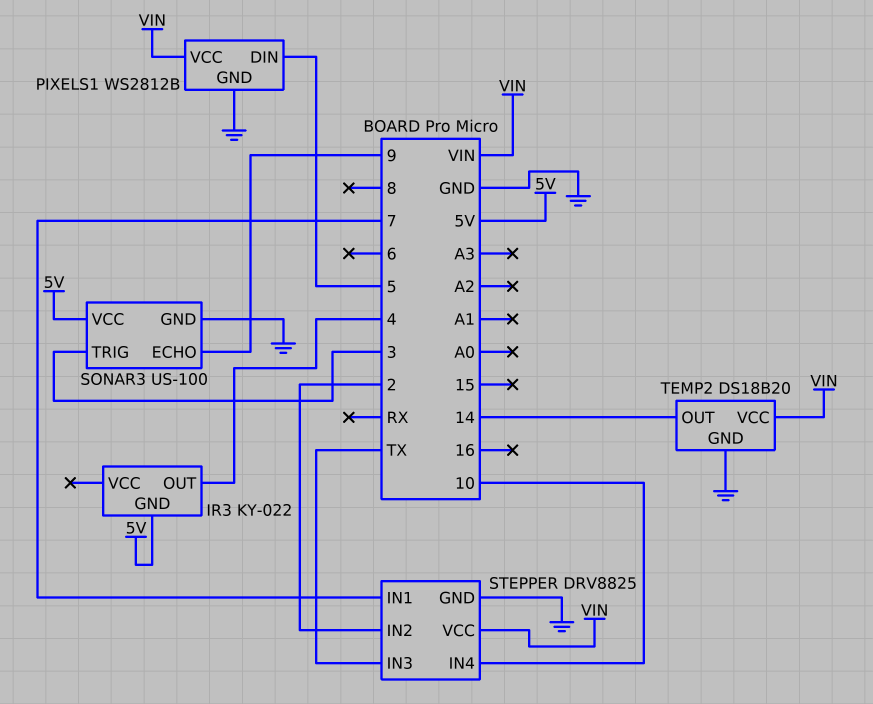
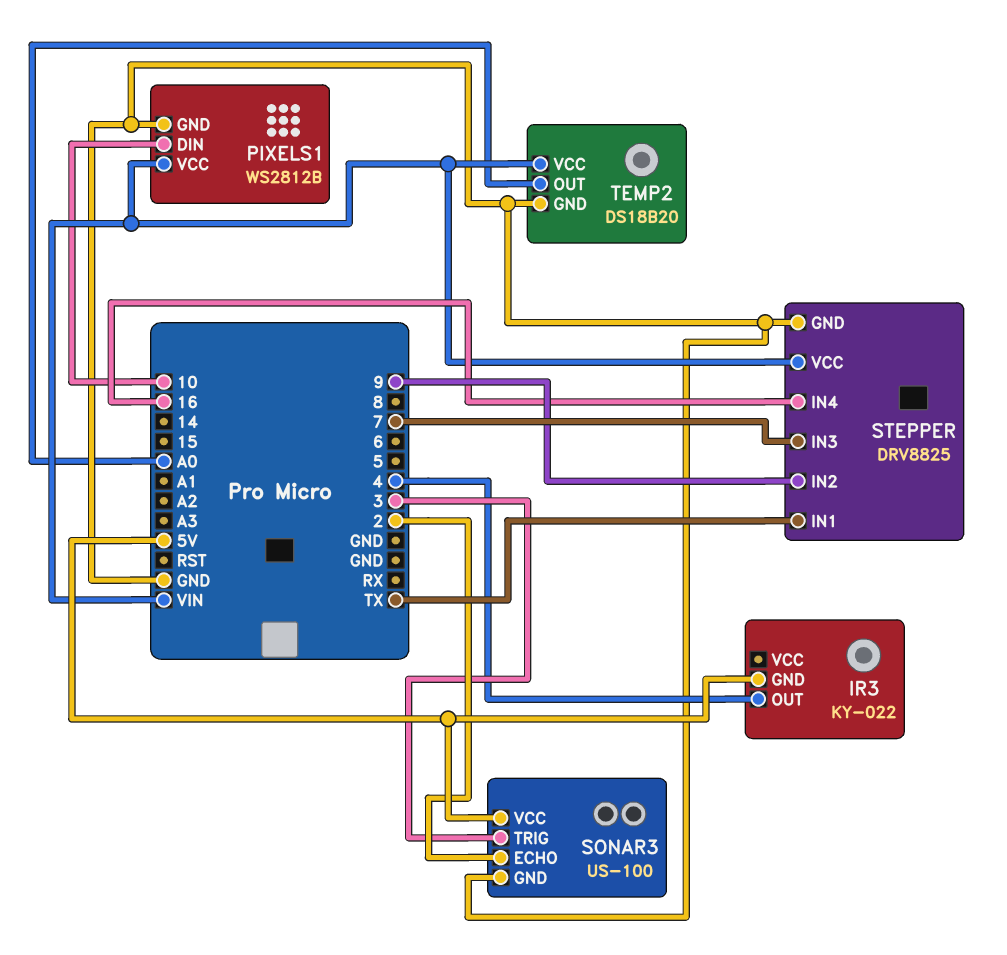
PIXELS1 pin DIN: 5 -> 10
SONAR3 pin ECHO: 9 -> 2
STEPPER pin IN1: 7 -> TX
STEPPER pin IN2: 2 -> 9
STEPPER pin IN3: TX -> 7
STEPPER pin IN4: 10 -> 16
TEMP2 pin OUT: 14 -> A0

